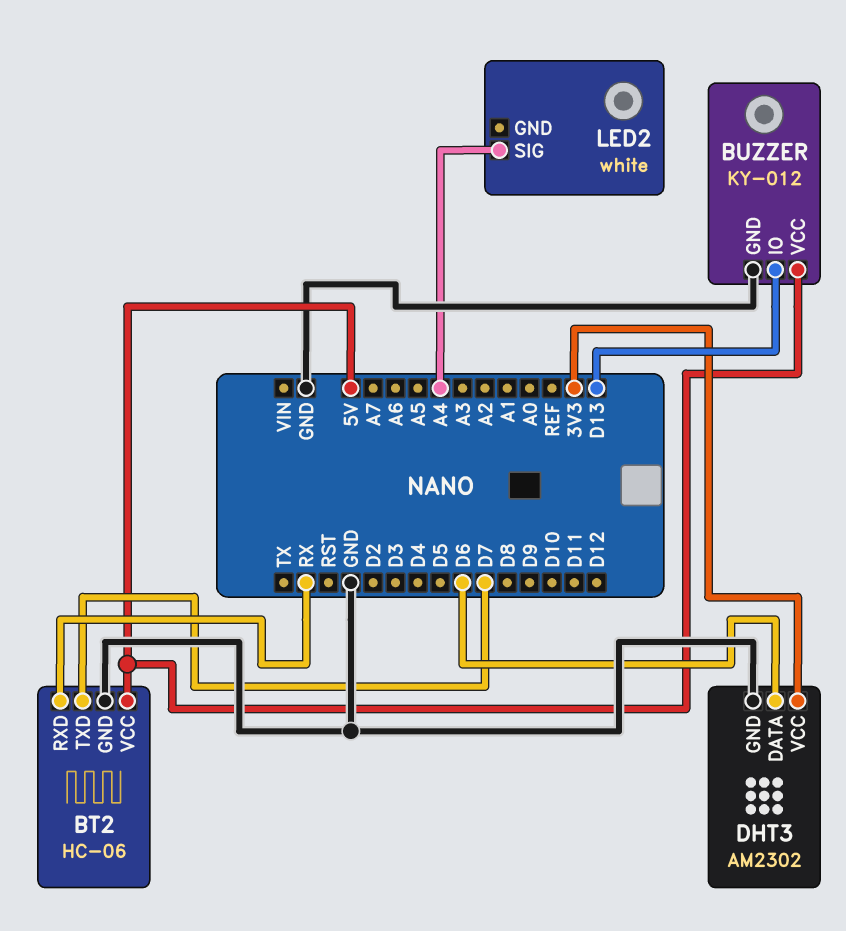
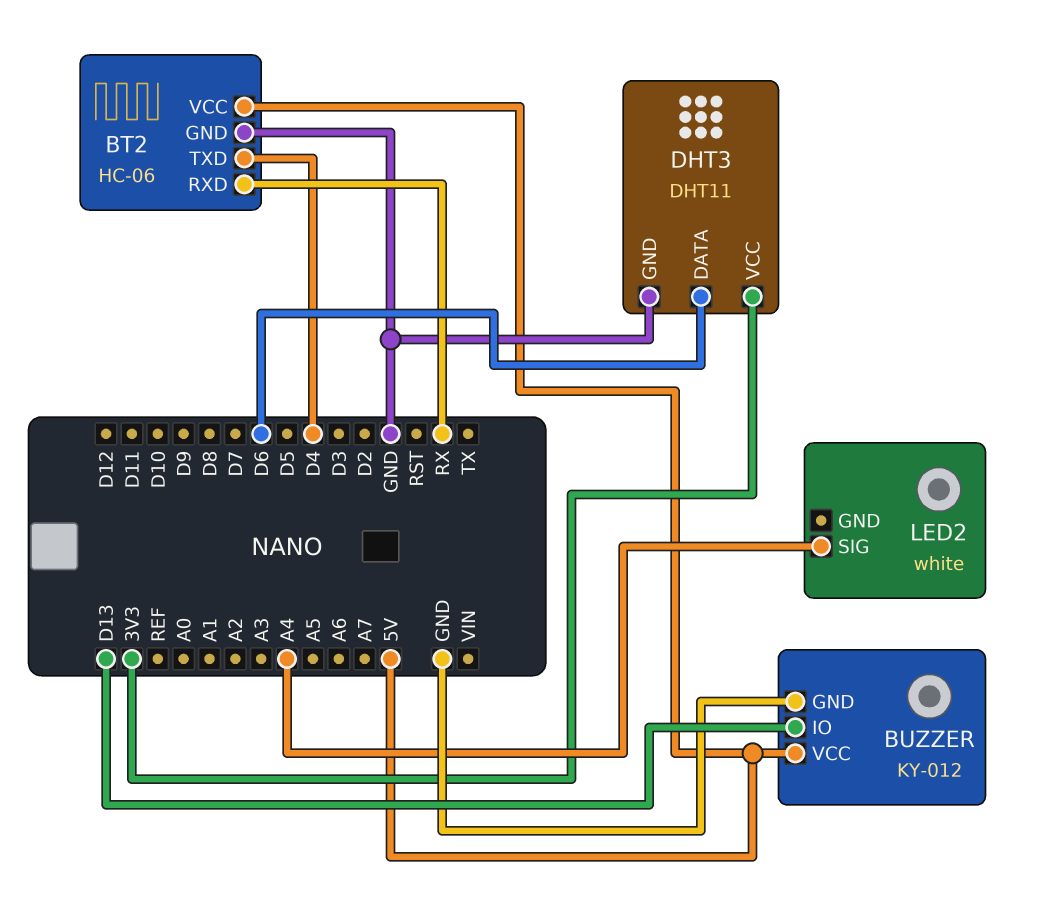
BT2 pin TXD: D7 -> D4
DHT3: AM2302 -> DHT11

